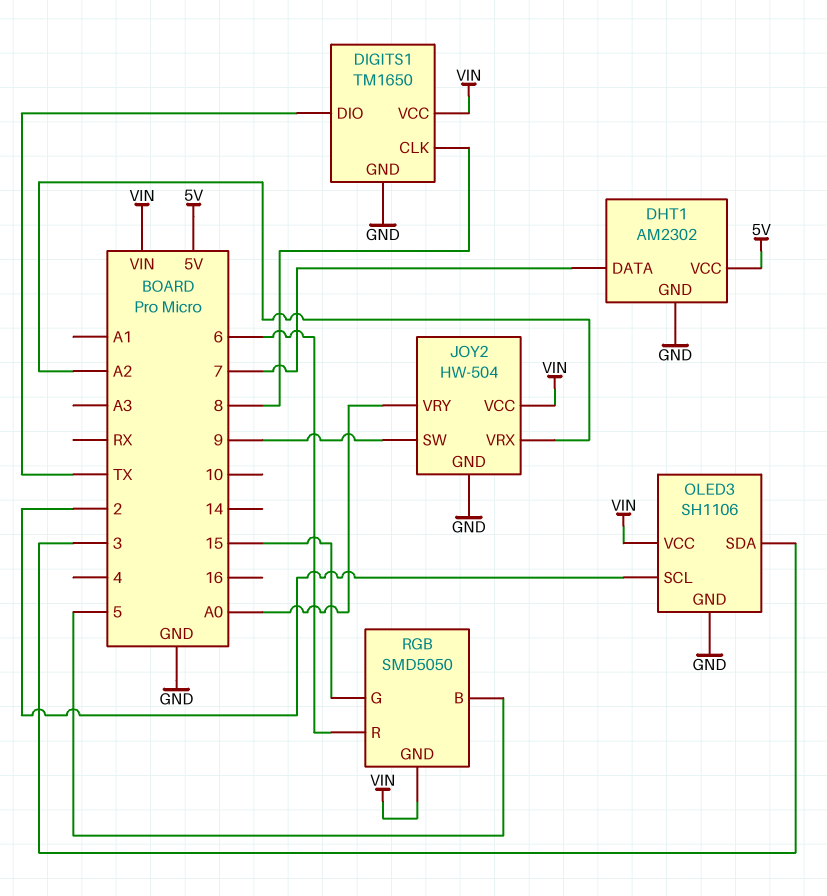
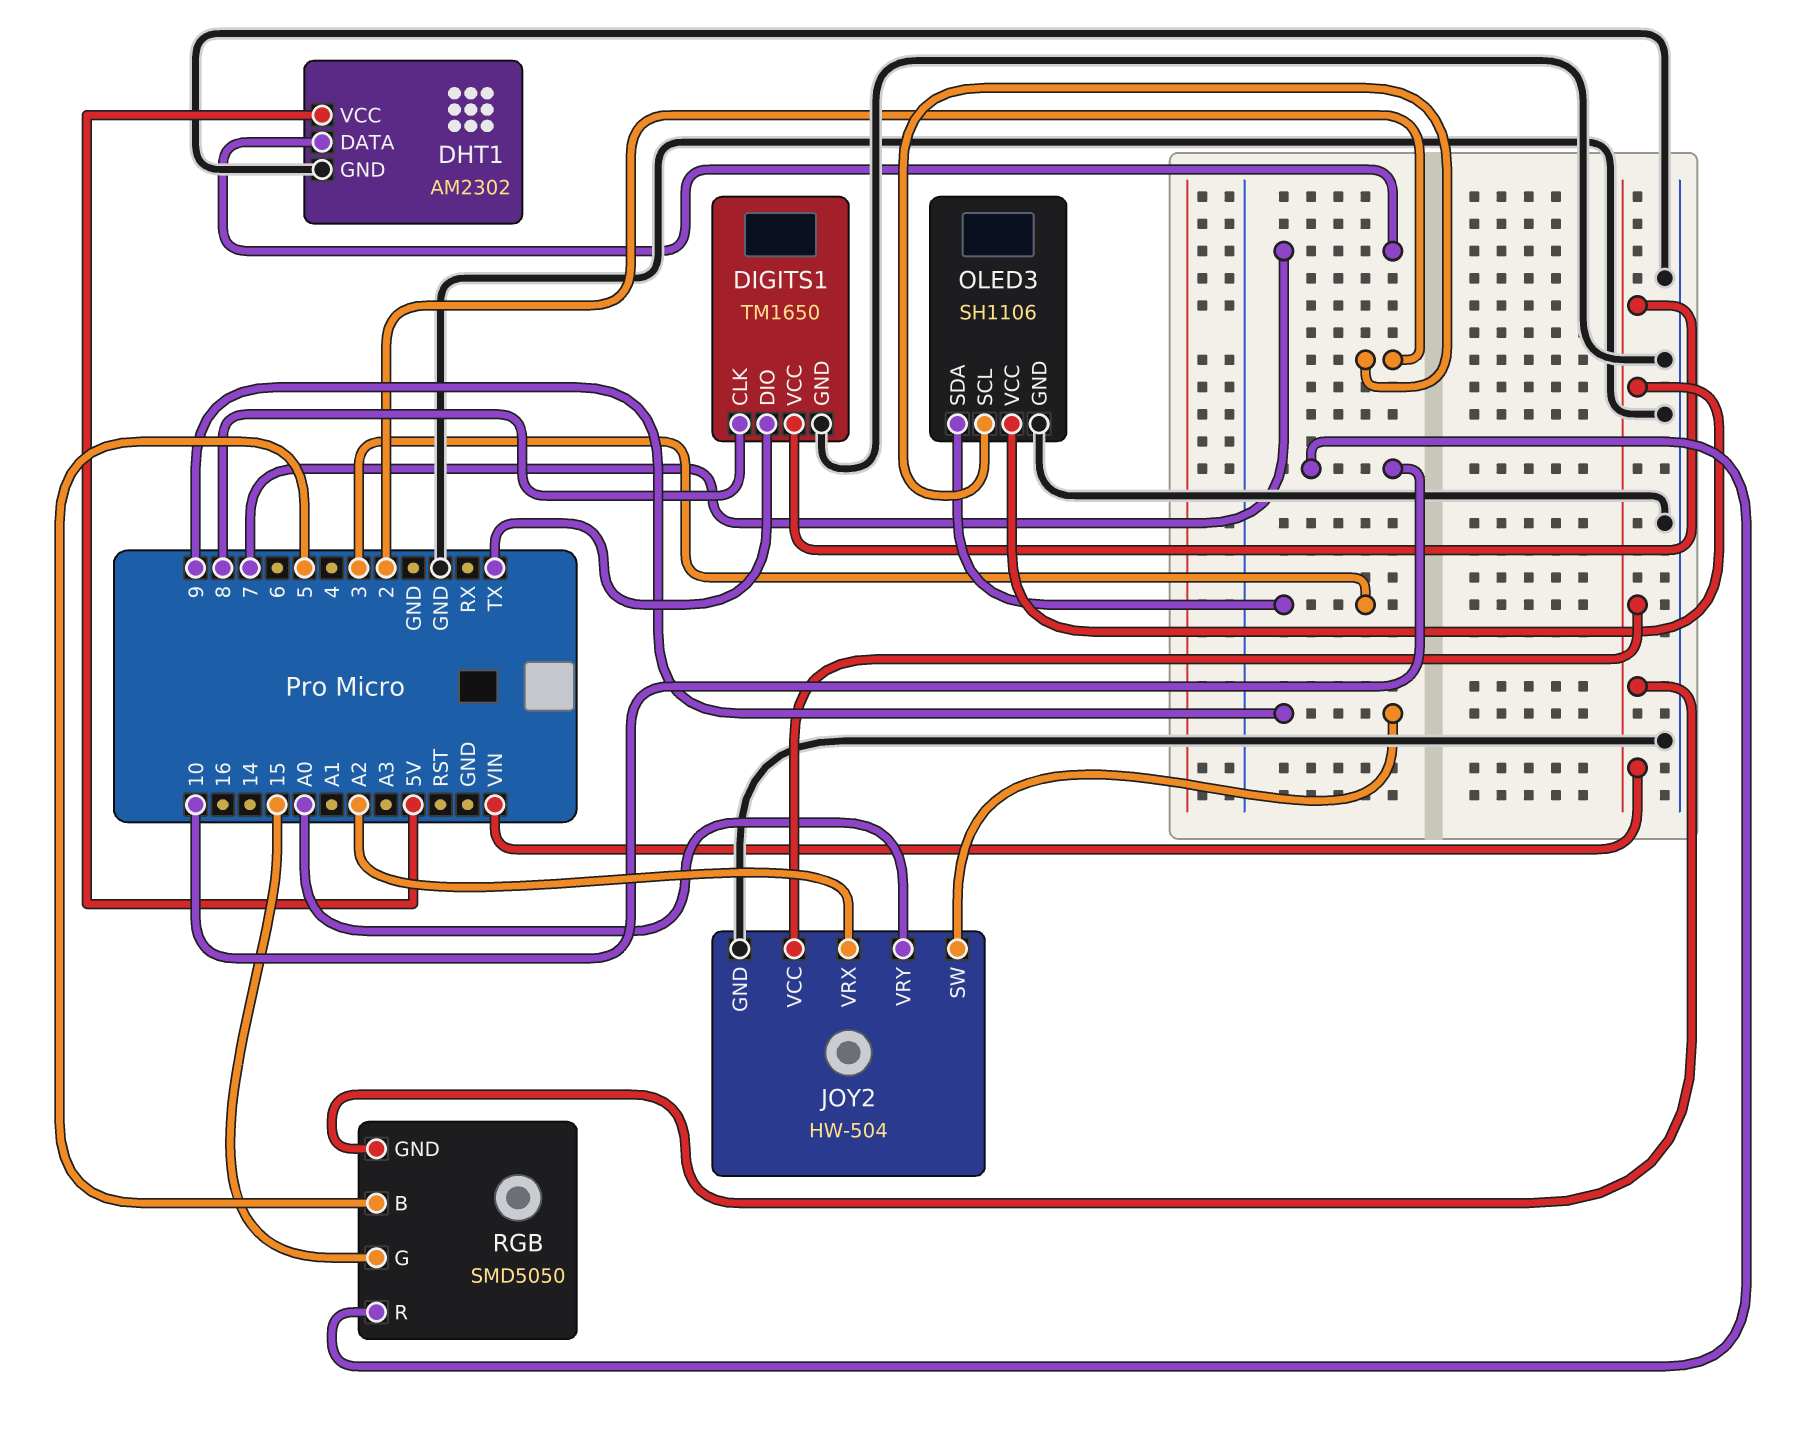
RGB pin R: 6 -> 10

